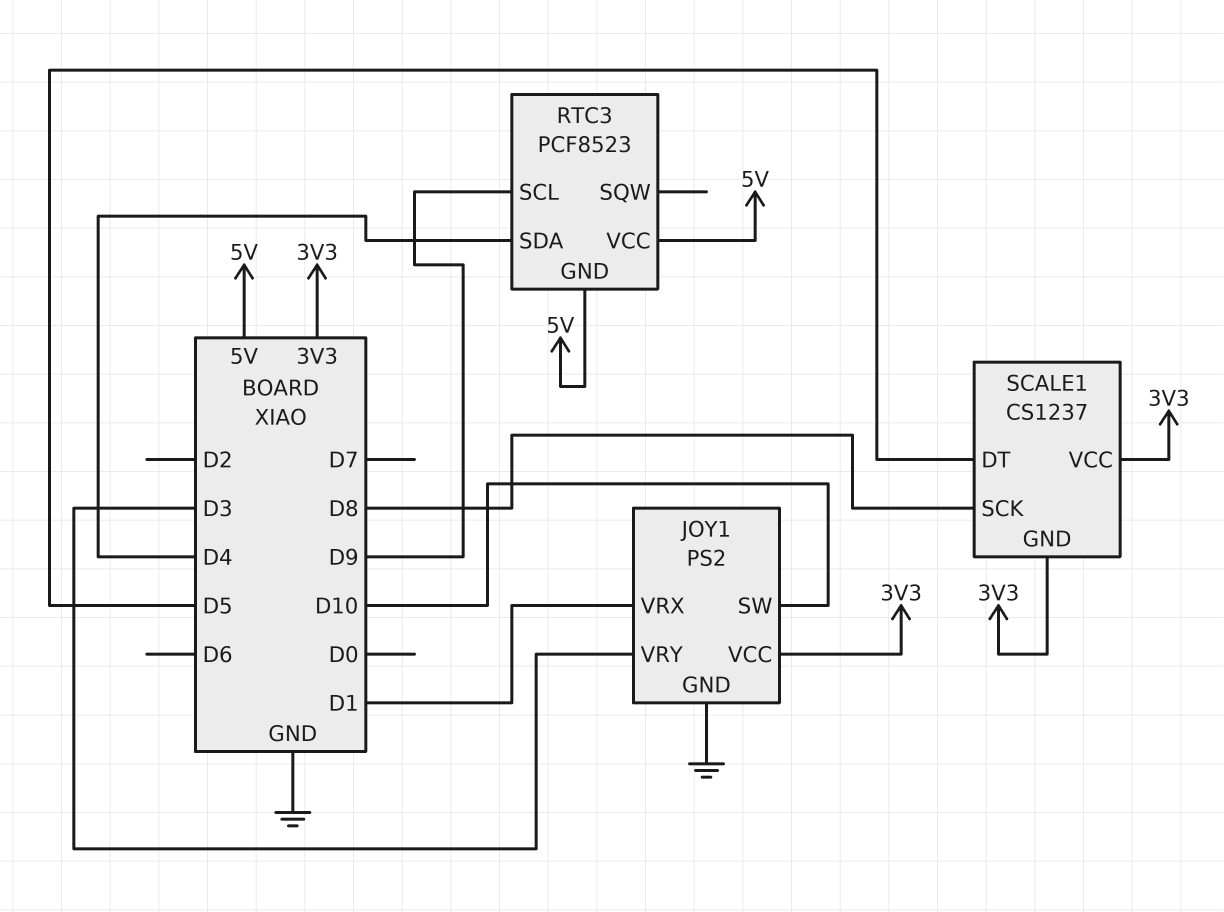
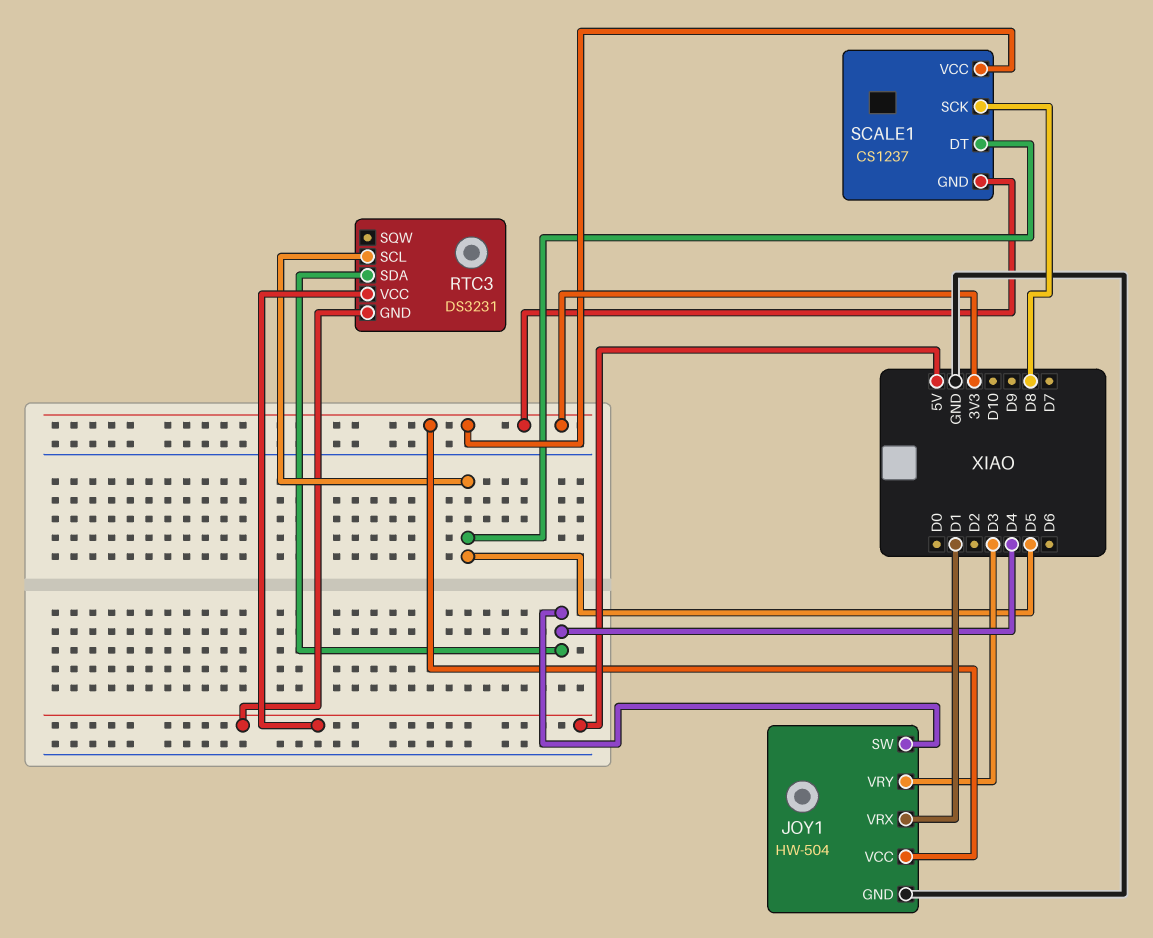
JOY1: PS2 -> HW-504
JOY1 pin SW: D10 -> D4
RTC3: PCF8523 -> DS3231
RTC3 pin SCL: D9 -> D5

